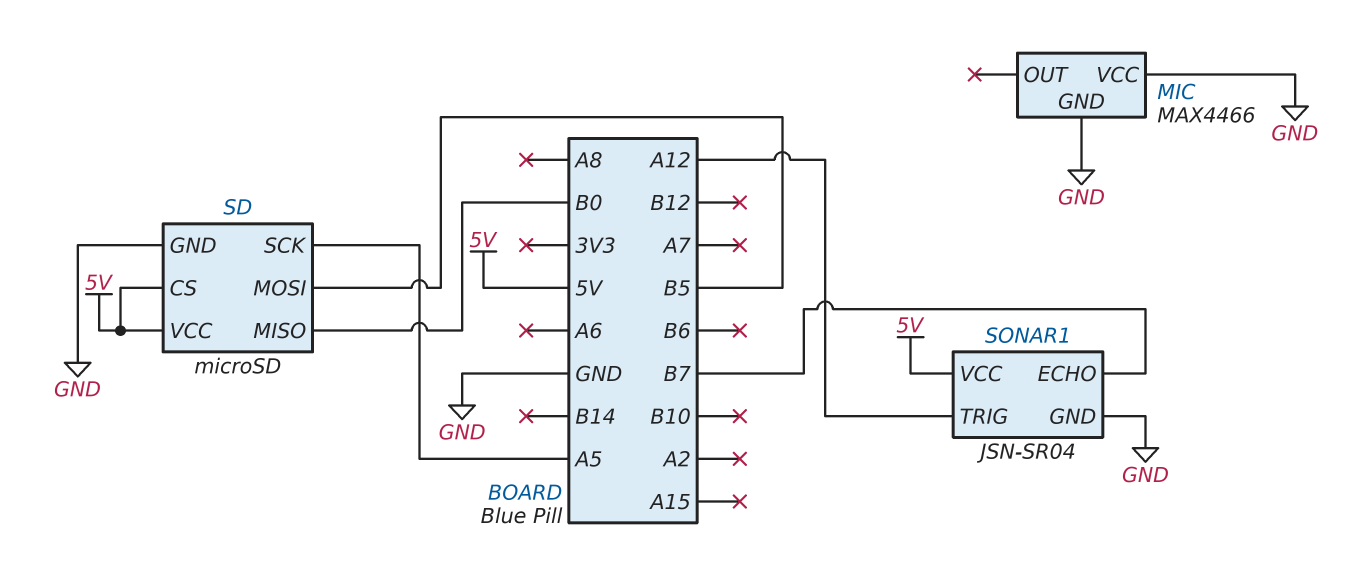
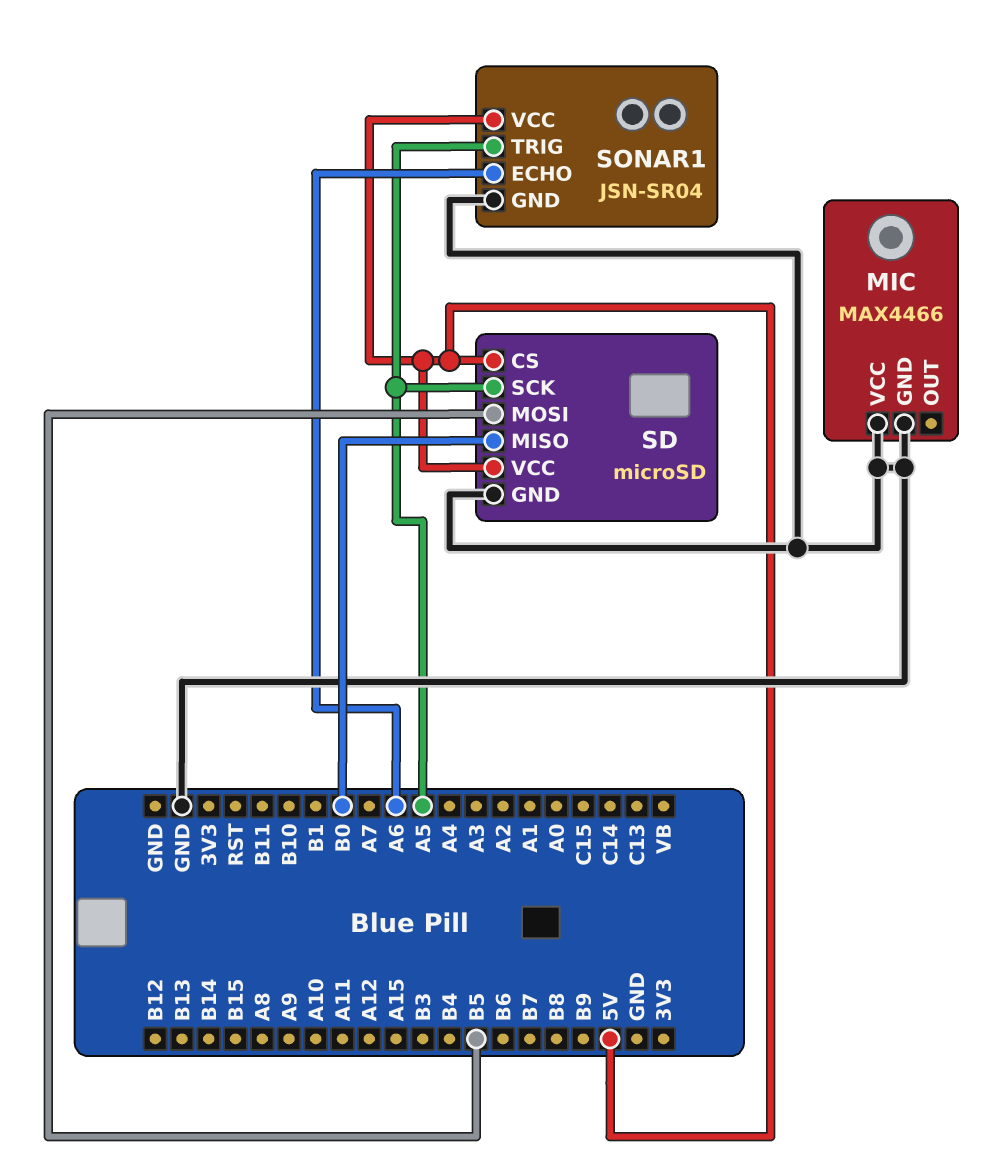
SONAR1 pin ECHO: B7 -> A6
SONAR1 pin TRIG: A12 -> A5

